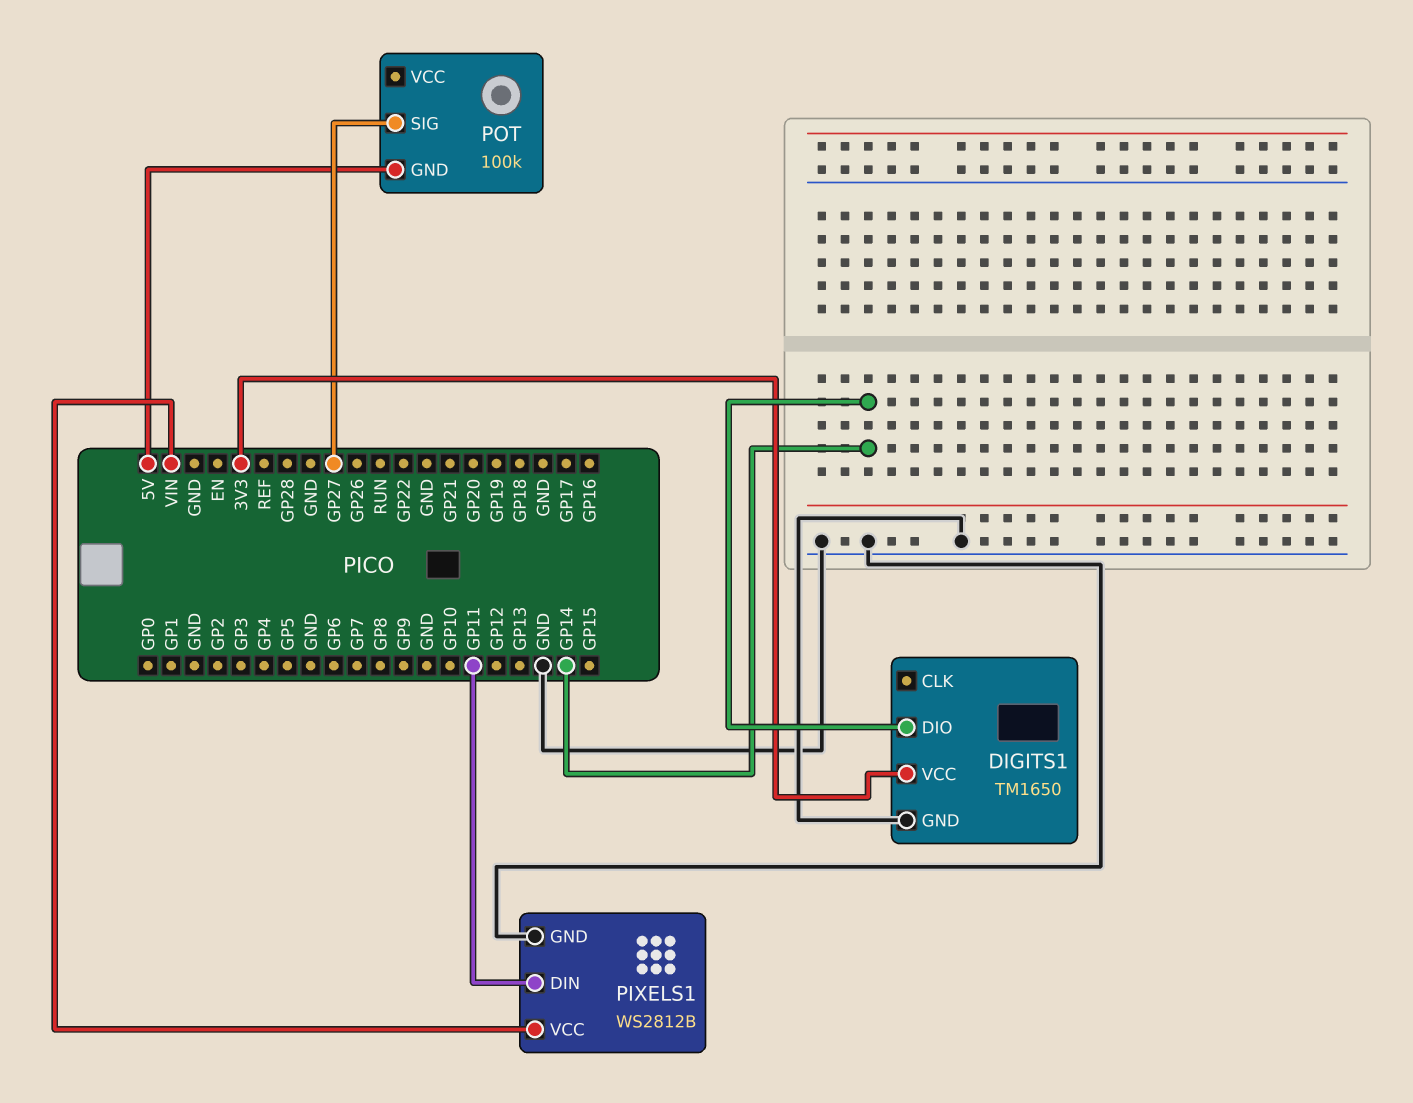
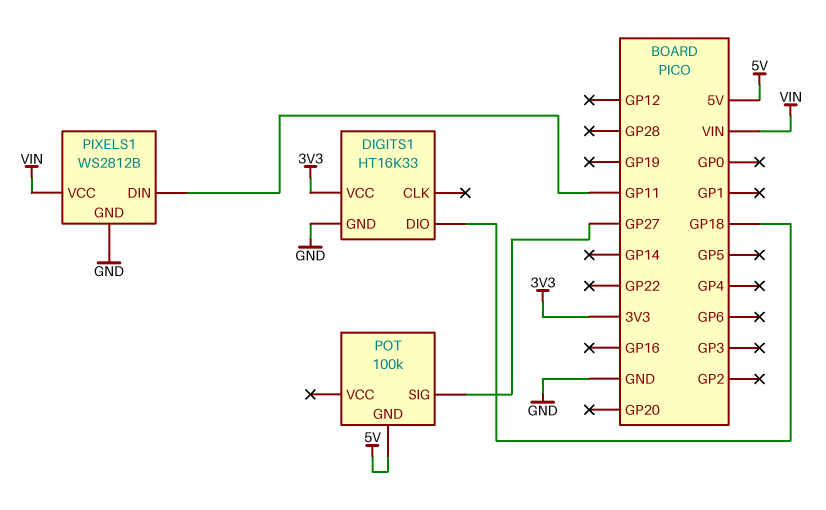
DIGITS1: TM1650 -> HT16K33
DIGITS1 pin DIO: GP14 -> GP18

